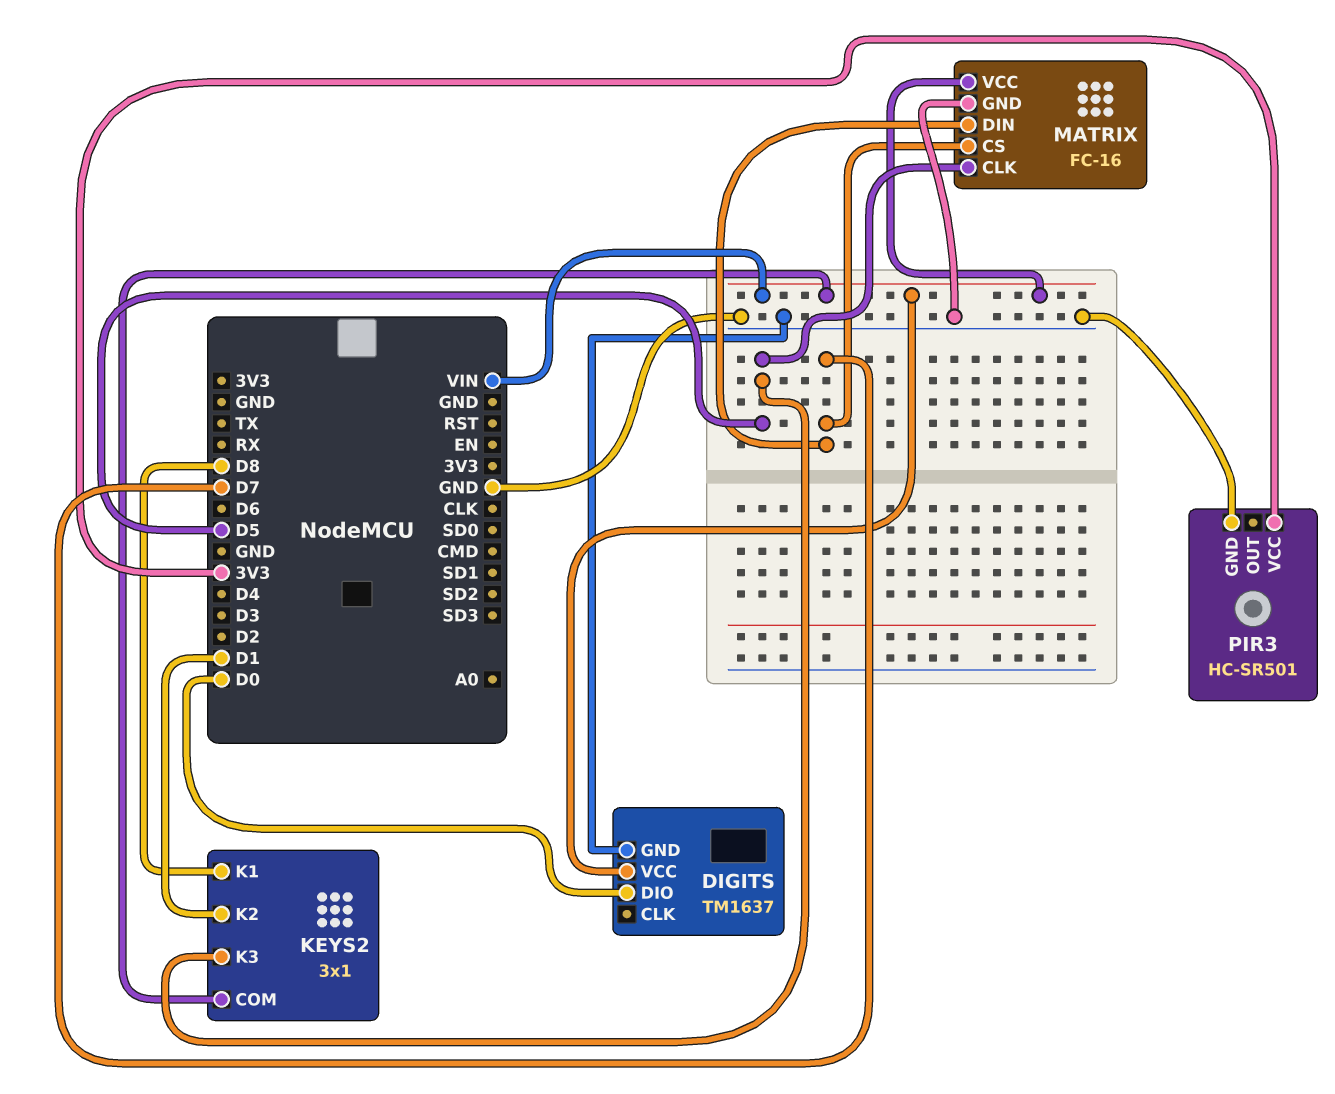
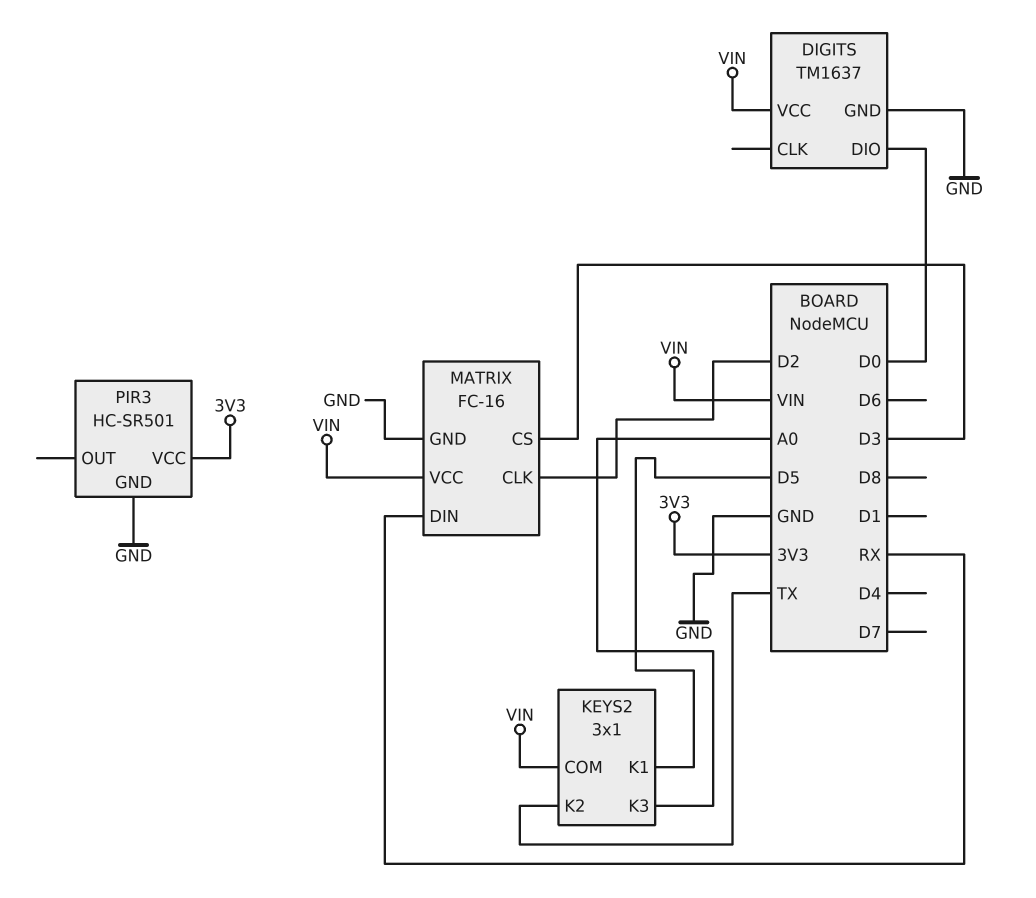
KEYS2 pin K1: D8 -> D5
KEYS2 pin K2: D1 -> TX
KEYS2 pin K3: D5 -> A0
MATRIX pin CLK: D5 -> D2
MATRIX pin CS: D7 -> D3
MATRIX pin DIN: D7 -> RX

